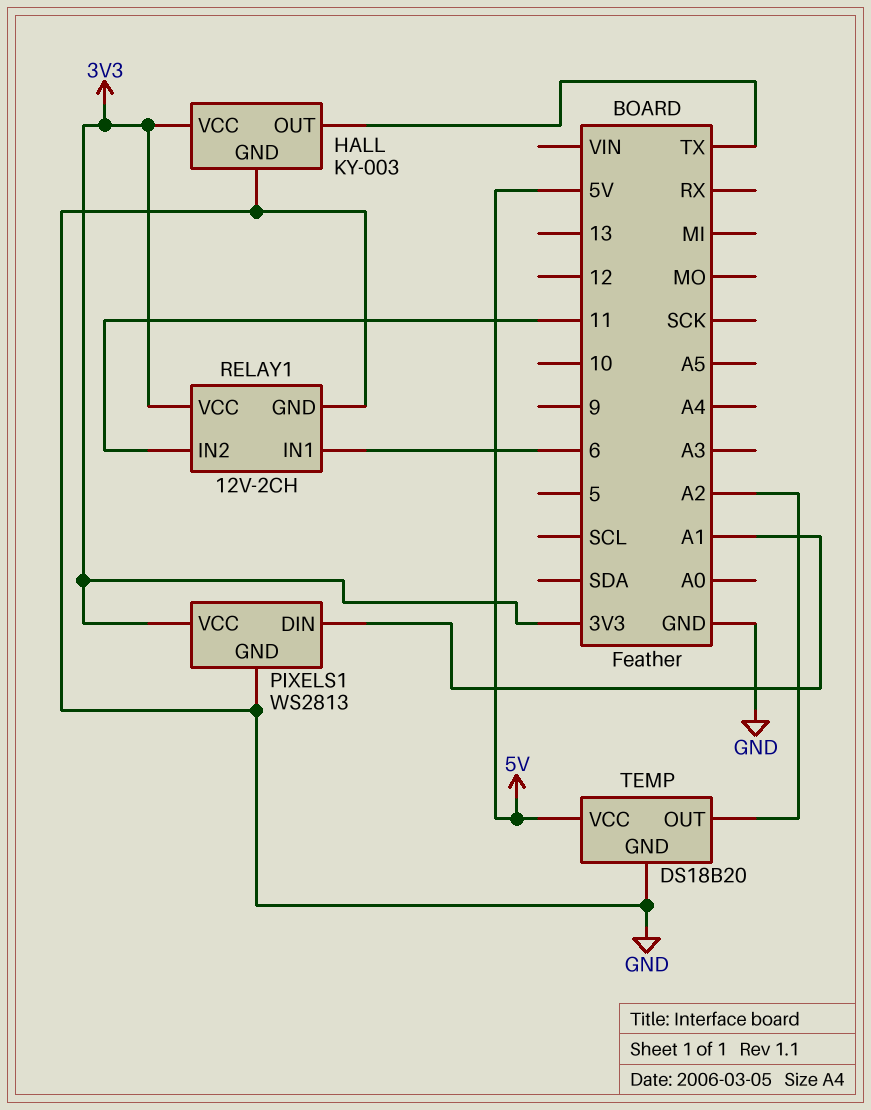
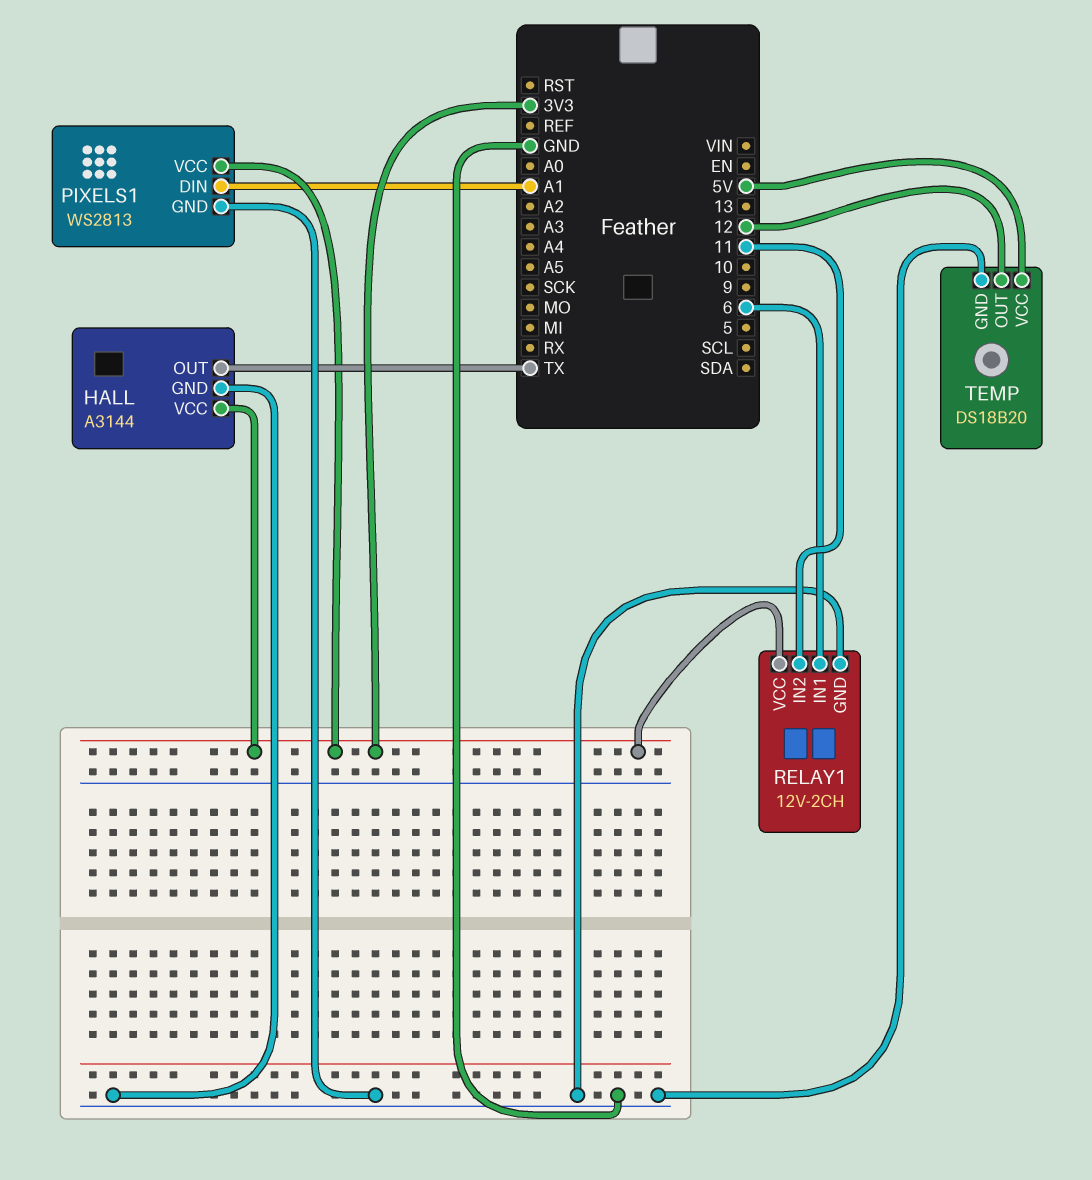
HALL: KY-003 -> A3144
TEMP pin OUT: A2 -> 12

